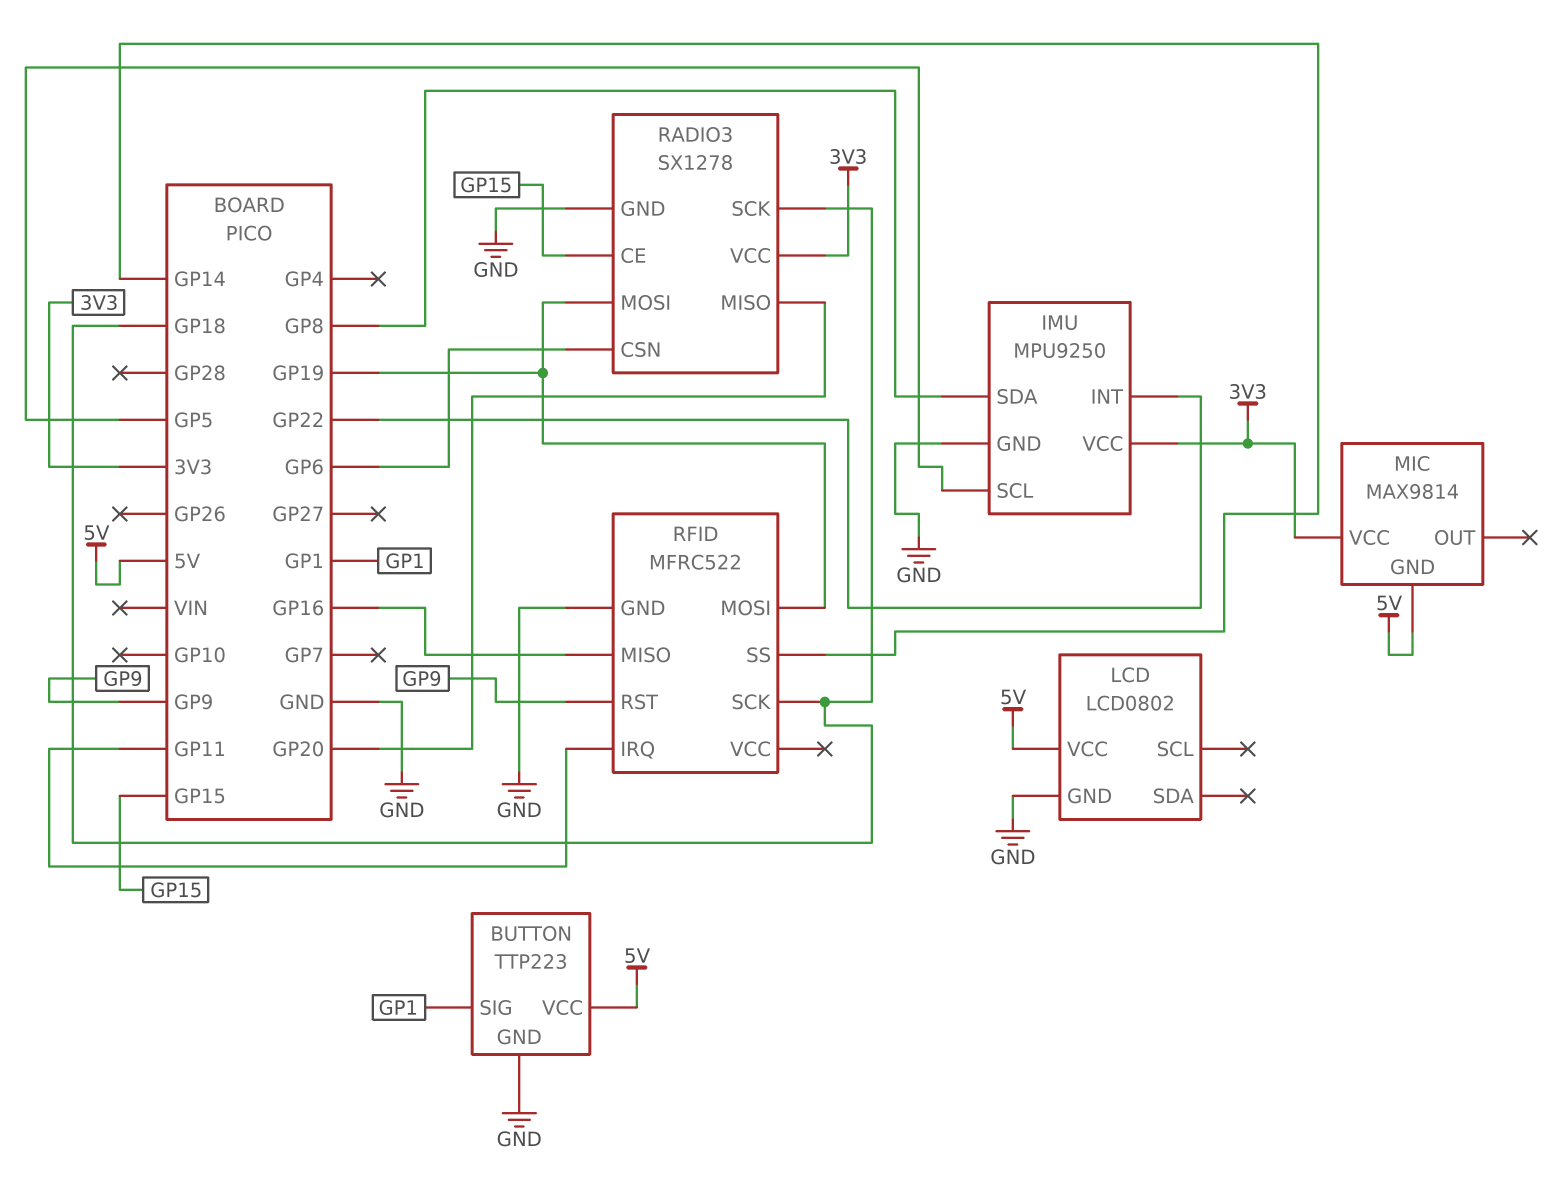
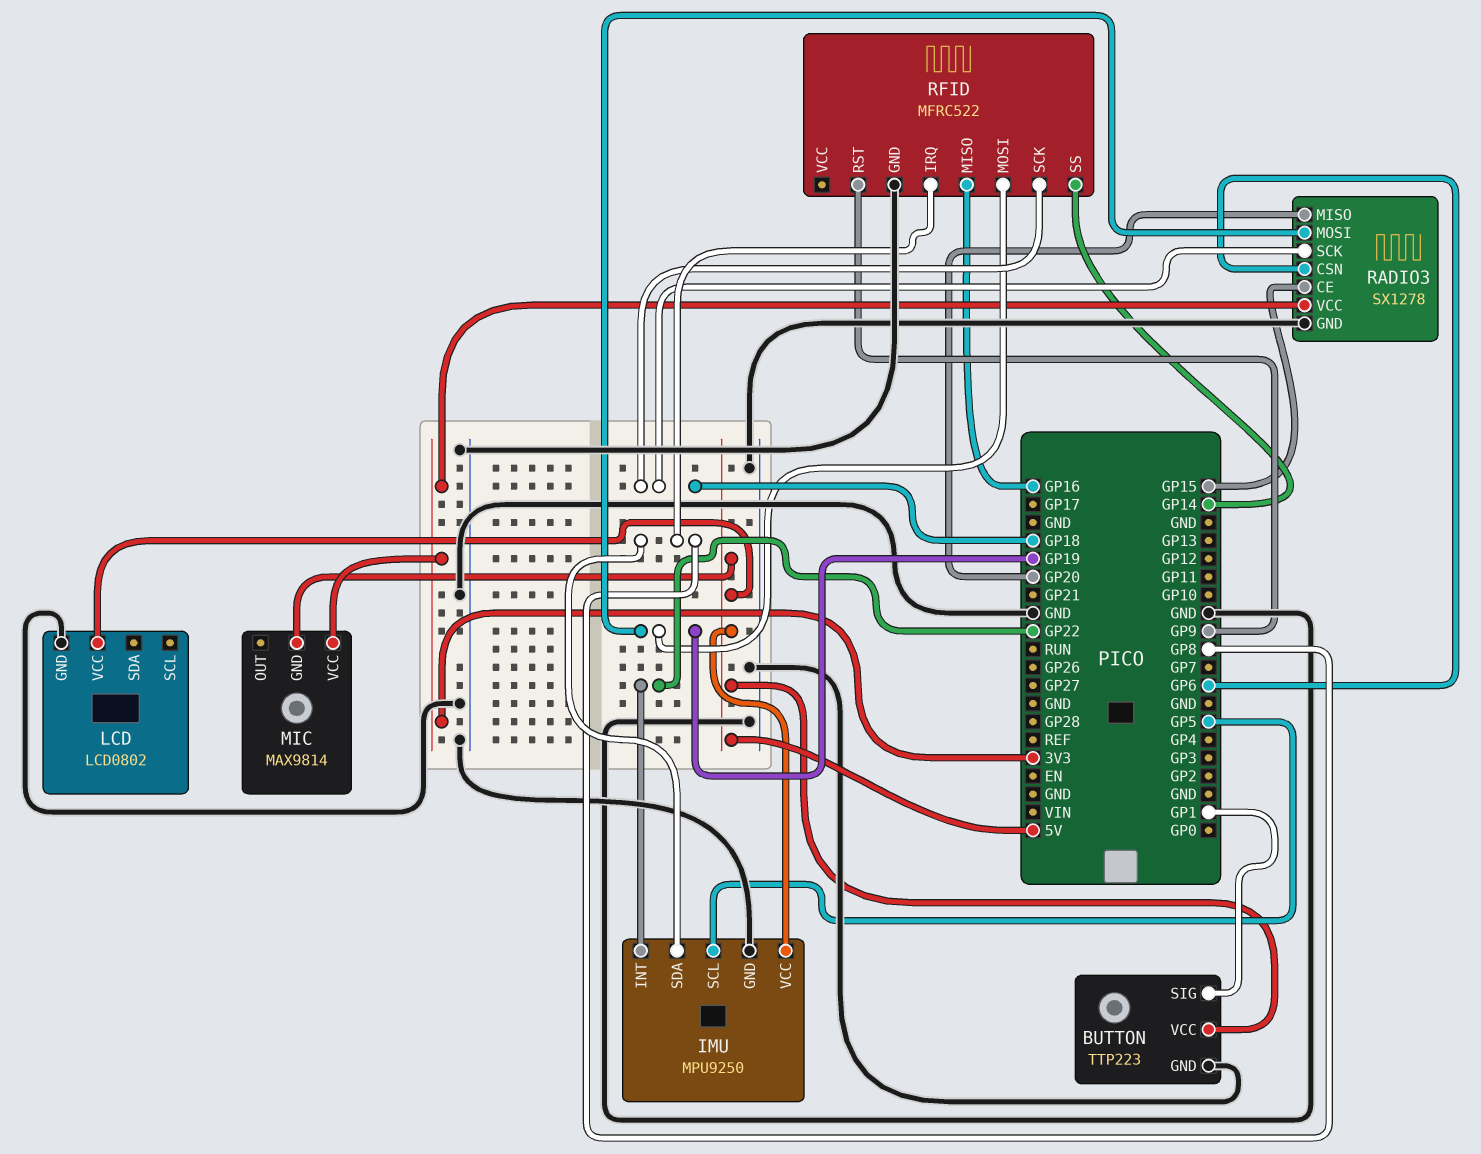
IMU pin VCC: 3V3 -> 5V
RFID pin IRQ: GP11 -> GP8

